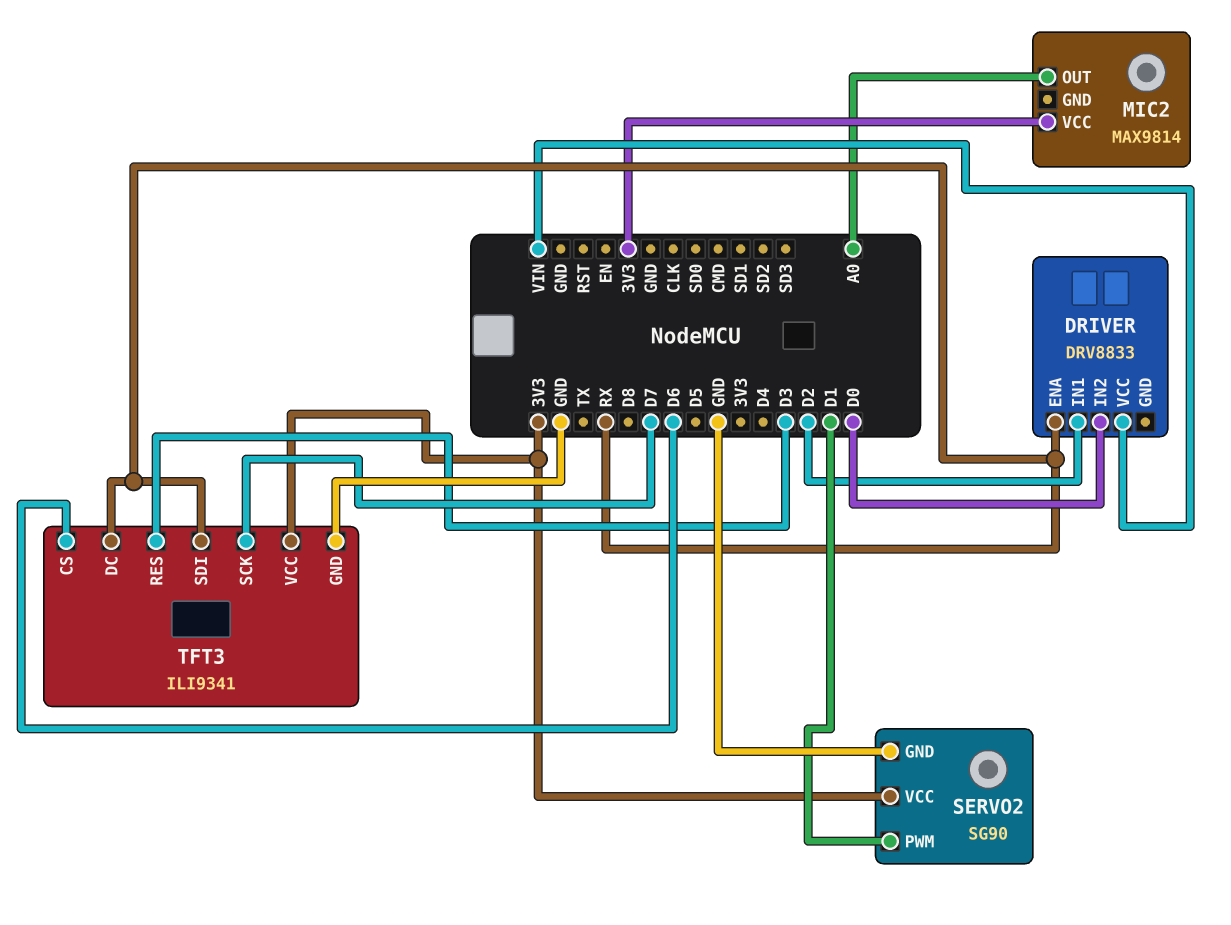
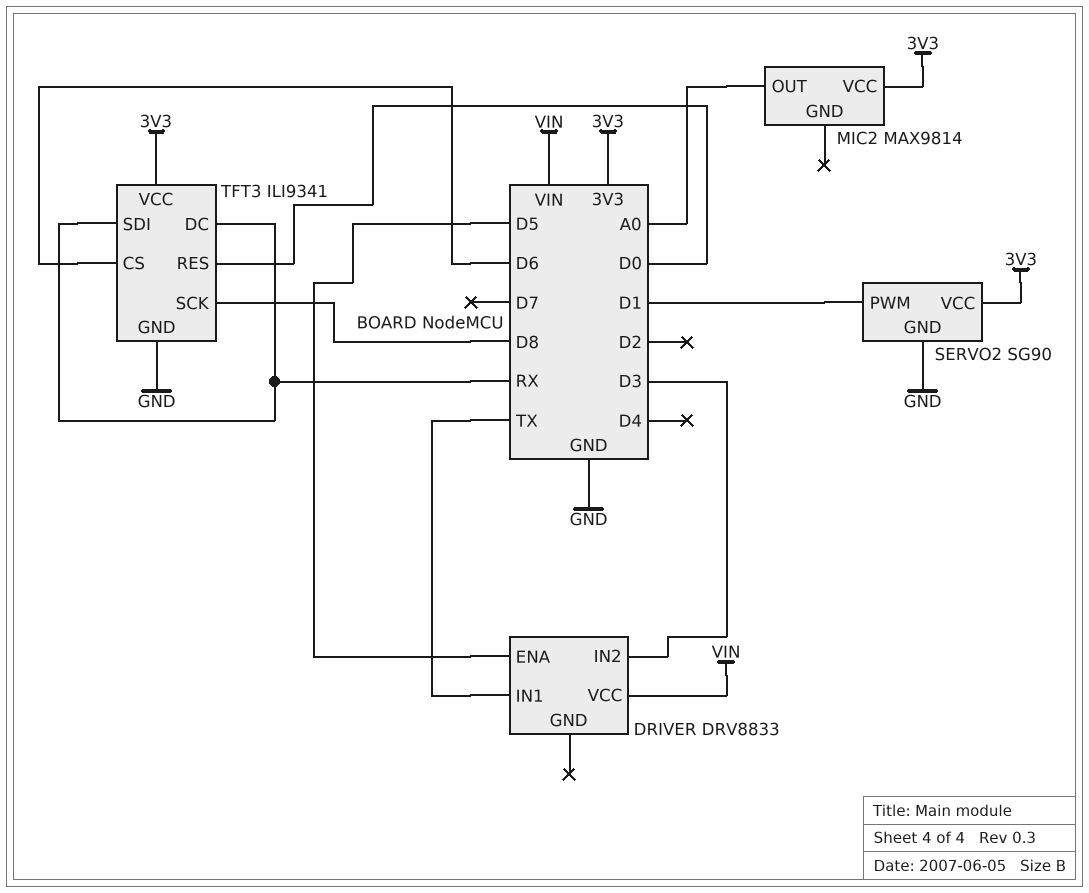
DRIVER pin ENA: RX -> D5
DRIVER pin IN1: D2 -> TX
DRIVER pin IN2: D0 -> D3
TFT3 pin RES: D3 -> D0
TFT3 pin SCK: D7 -> D8

